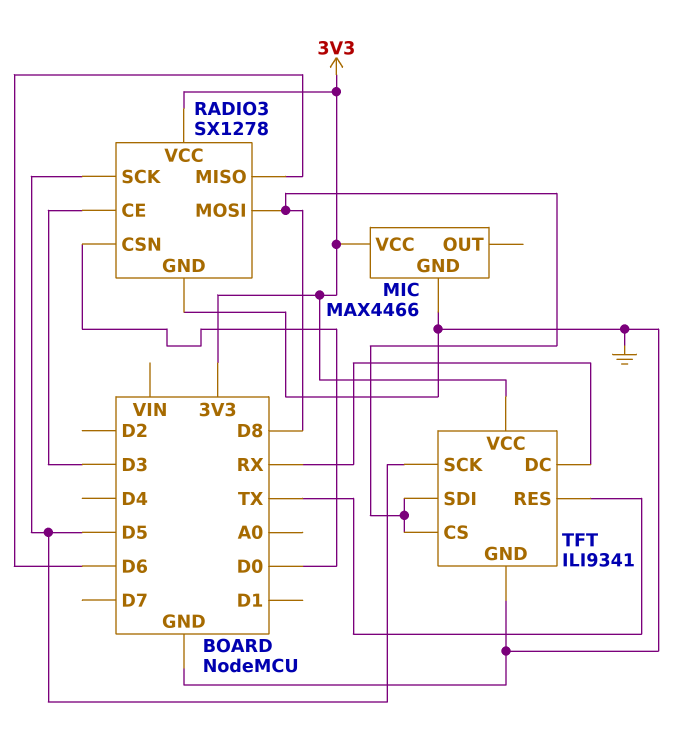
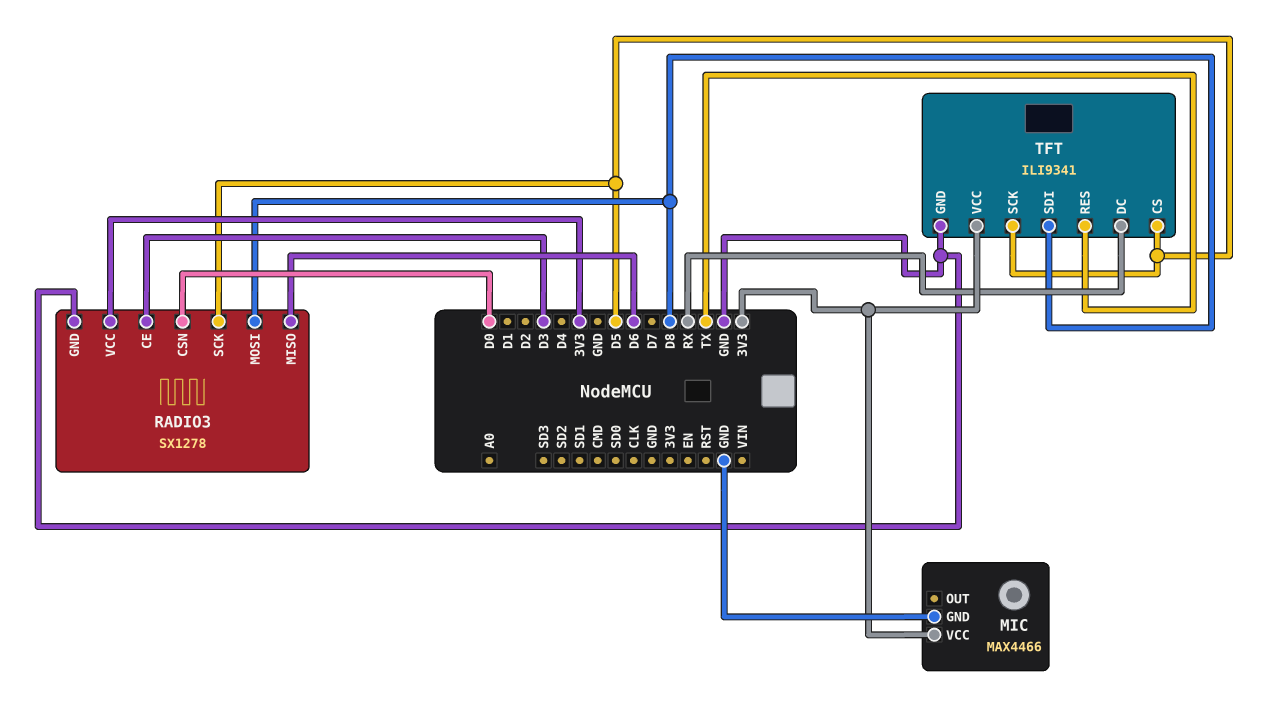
TFT pin CS: D8 -> D5

